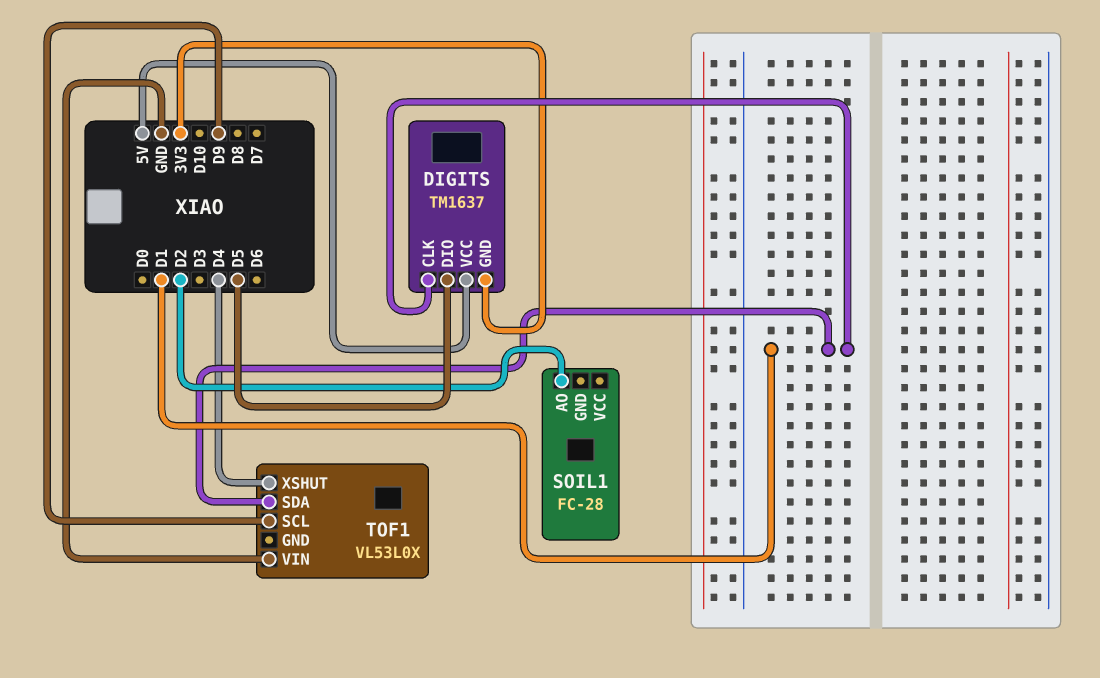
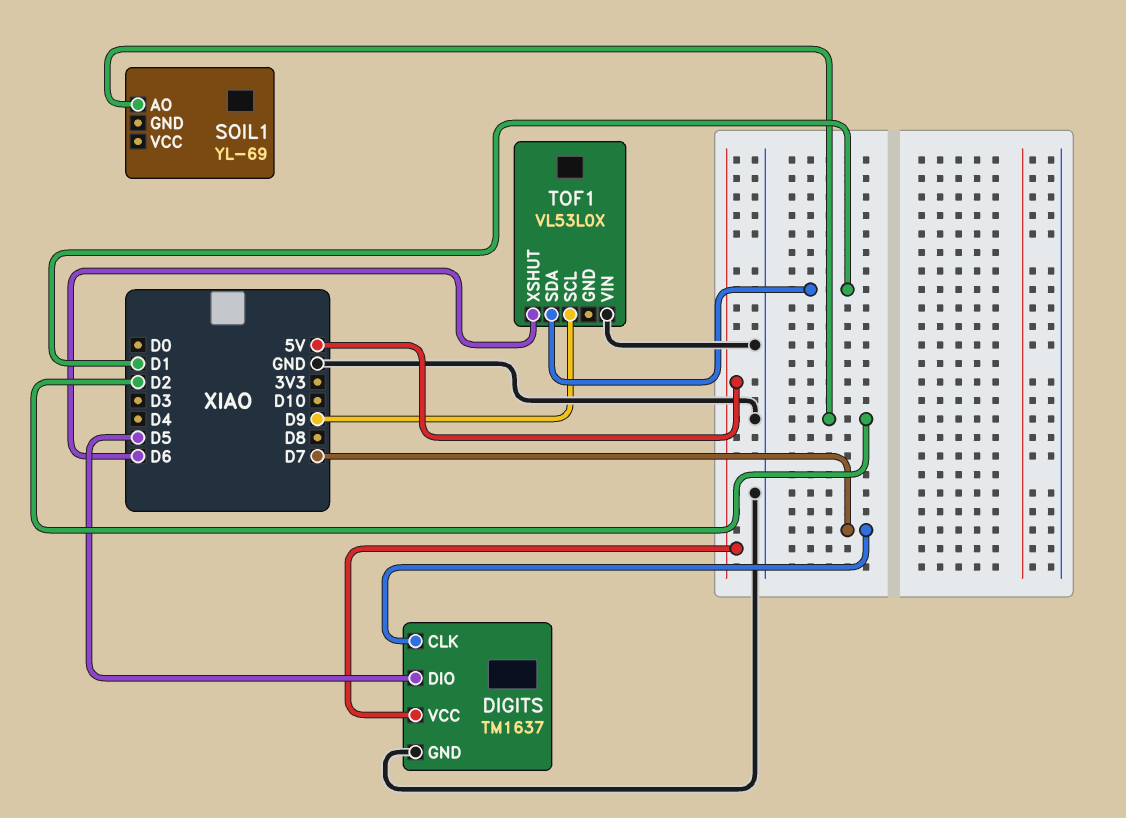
DIGITS pin CLK: D1 -> D7
DIGITS pin GND: 3V3 -> GND
SOIL1: FC-28 -> YL-69
TOF1 pin XSHUT: D4 -> D6

